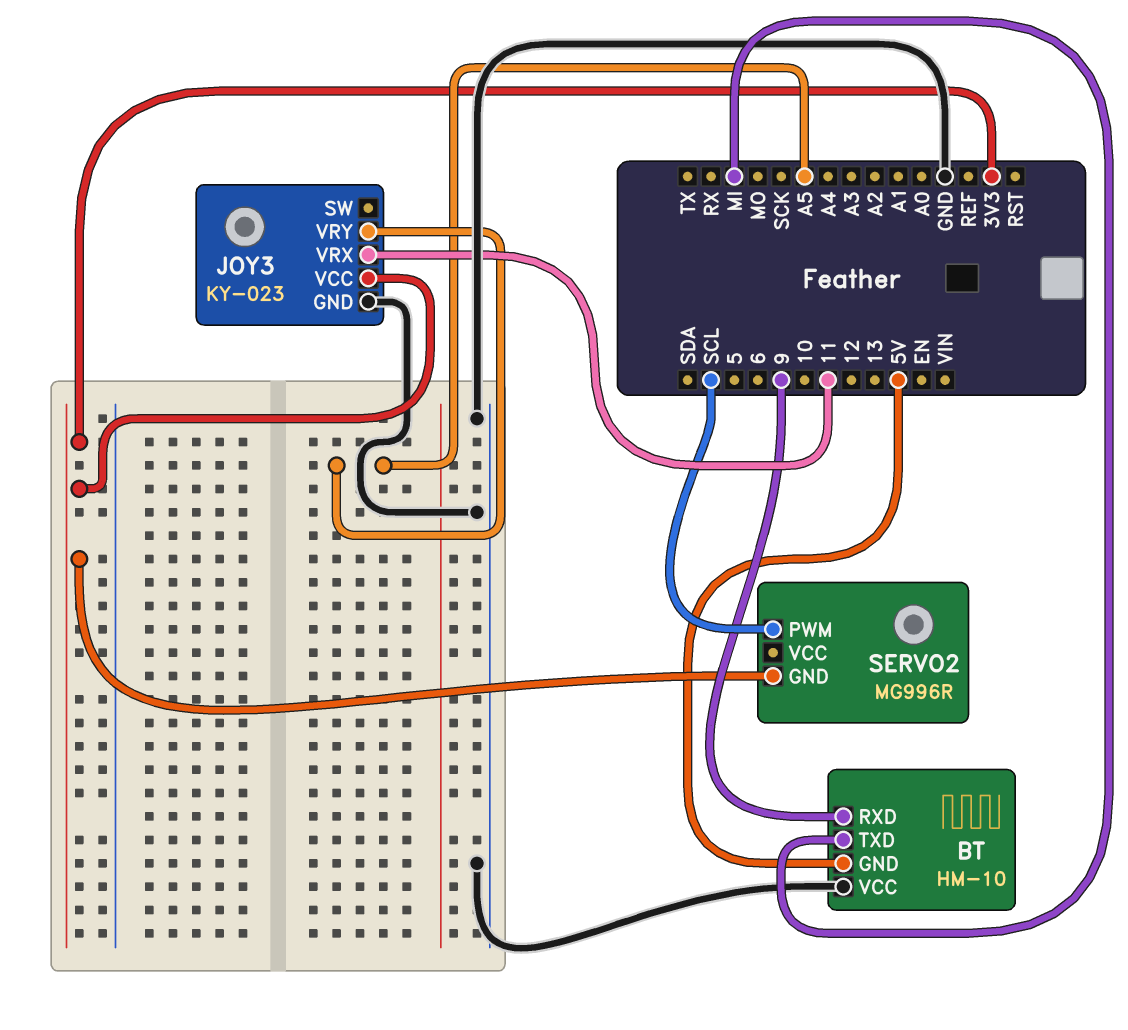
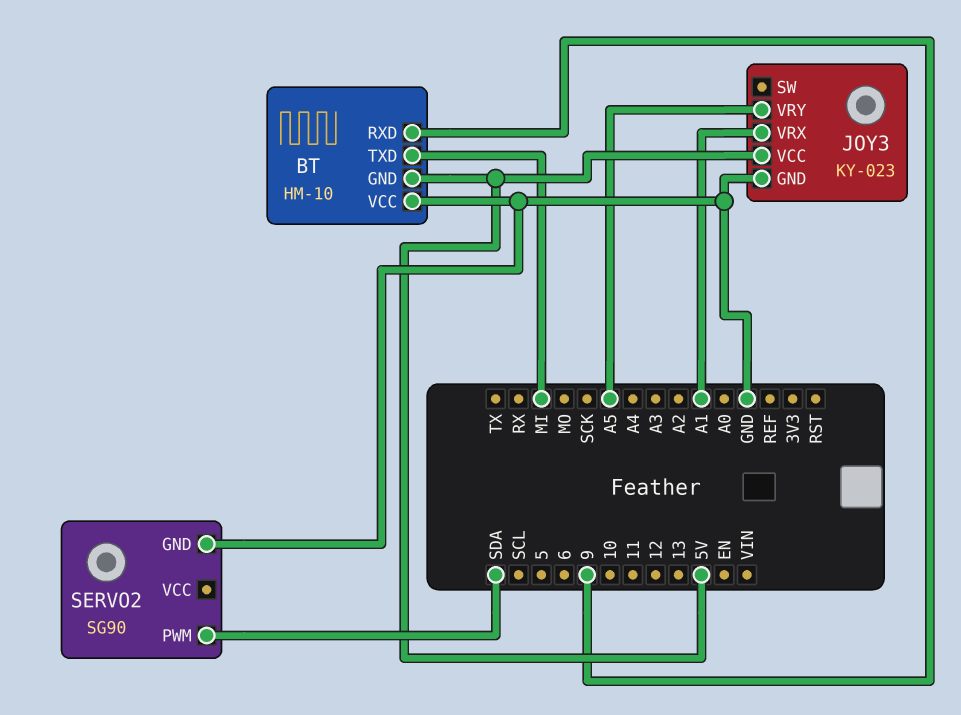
JOY3 pin VCC: 3V3 -> 5V
JOY3 pin VRX: 11 -> A1
SERVO2: MG996R -> SG90
SERVO2 pin GND: 3V3 -> GND
SERVO2 pin PWM: SCL -> SDA

